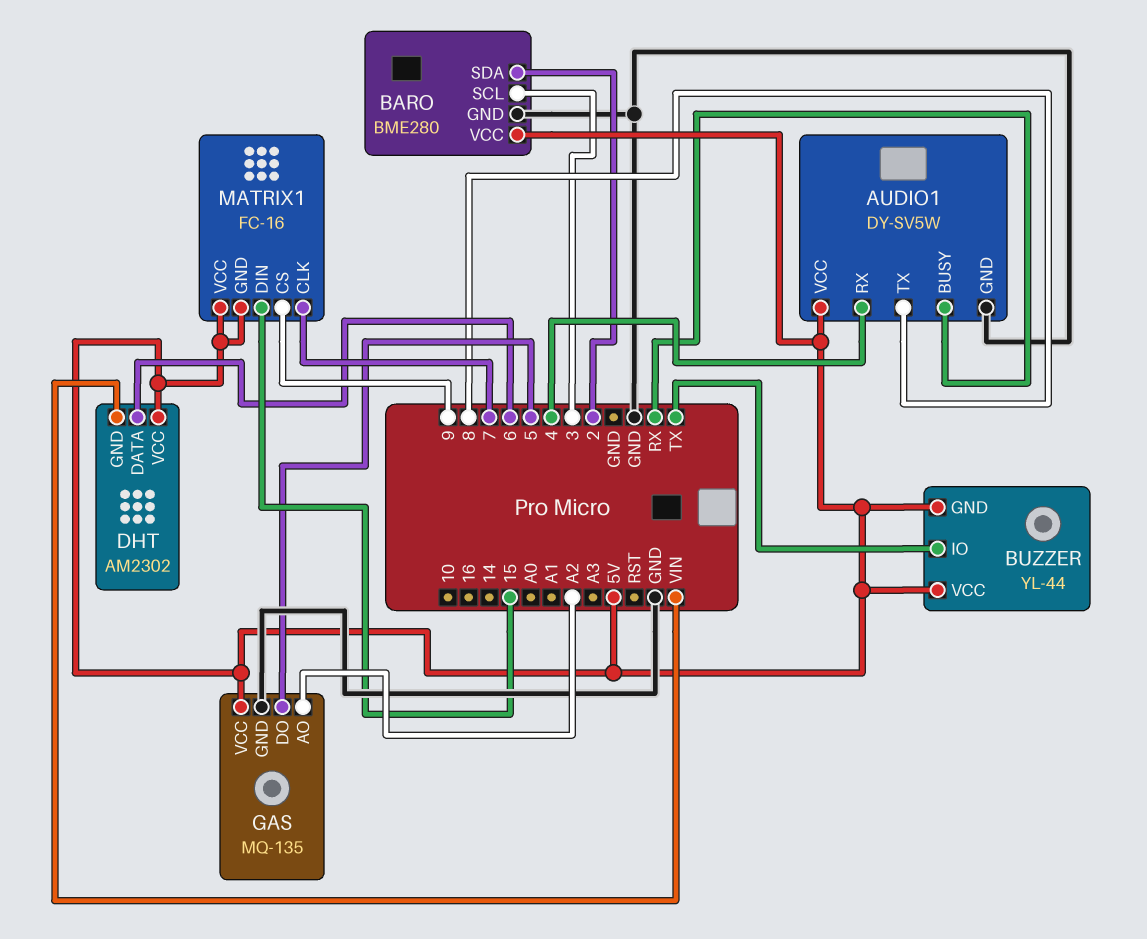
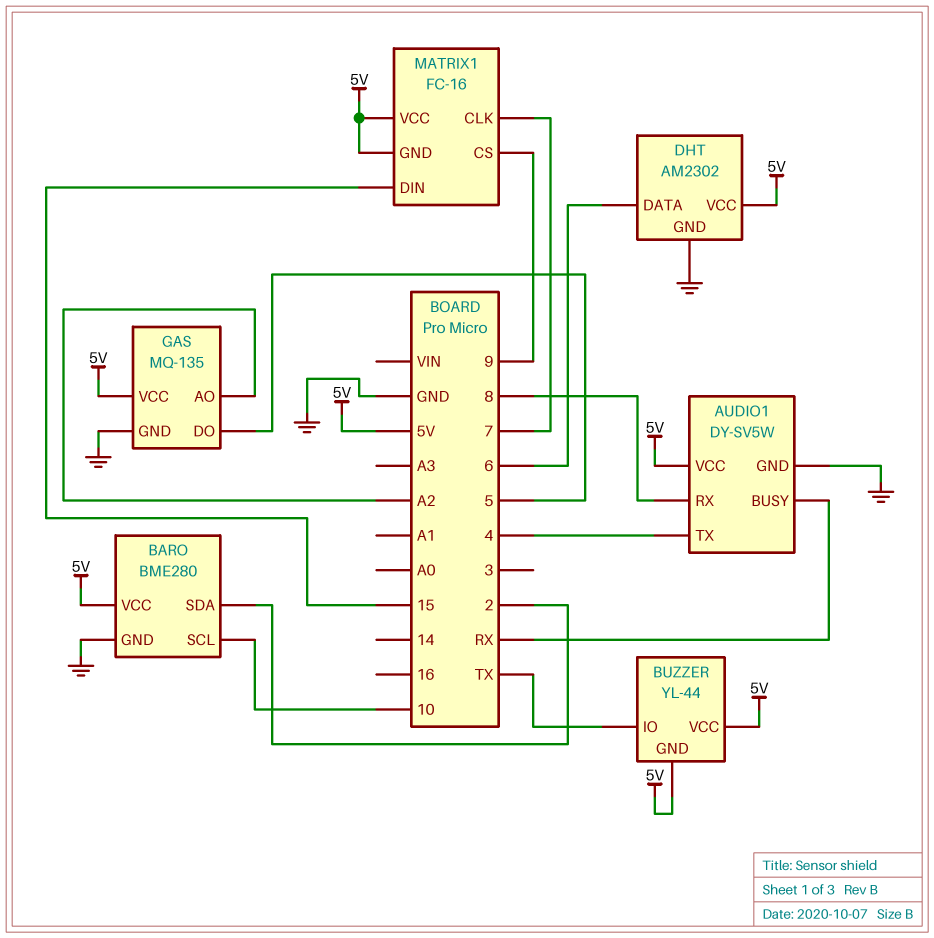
AUDIO1 pin RX: 4 -> 8
AUDIO1 pin TX: 8 -> 4
BARO pin SCL: 3 -> 10
DHT pin GND: VIN -> GND

